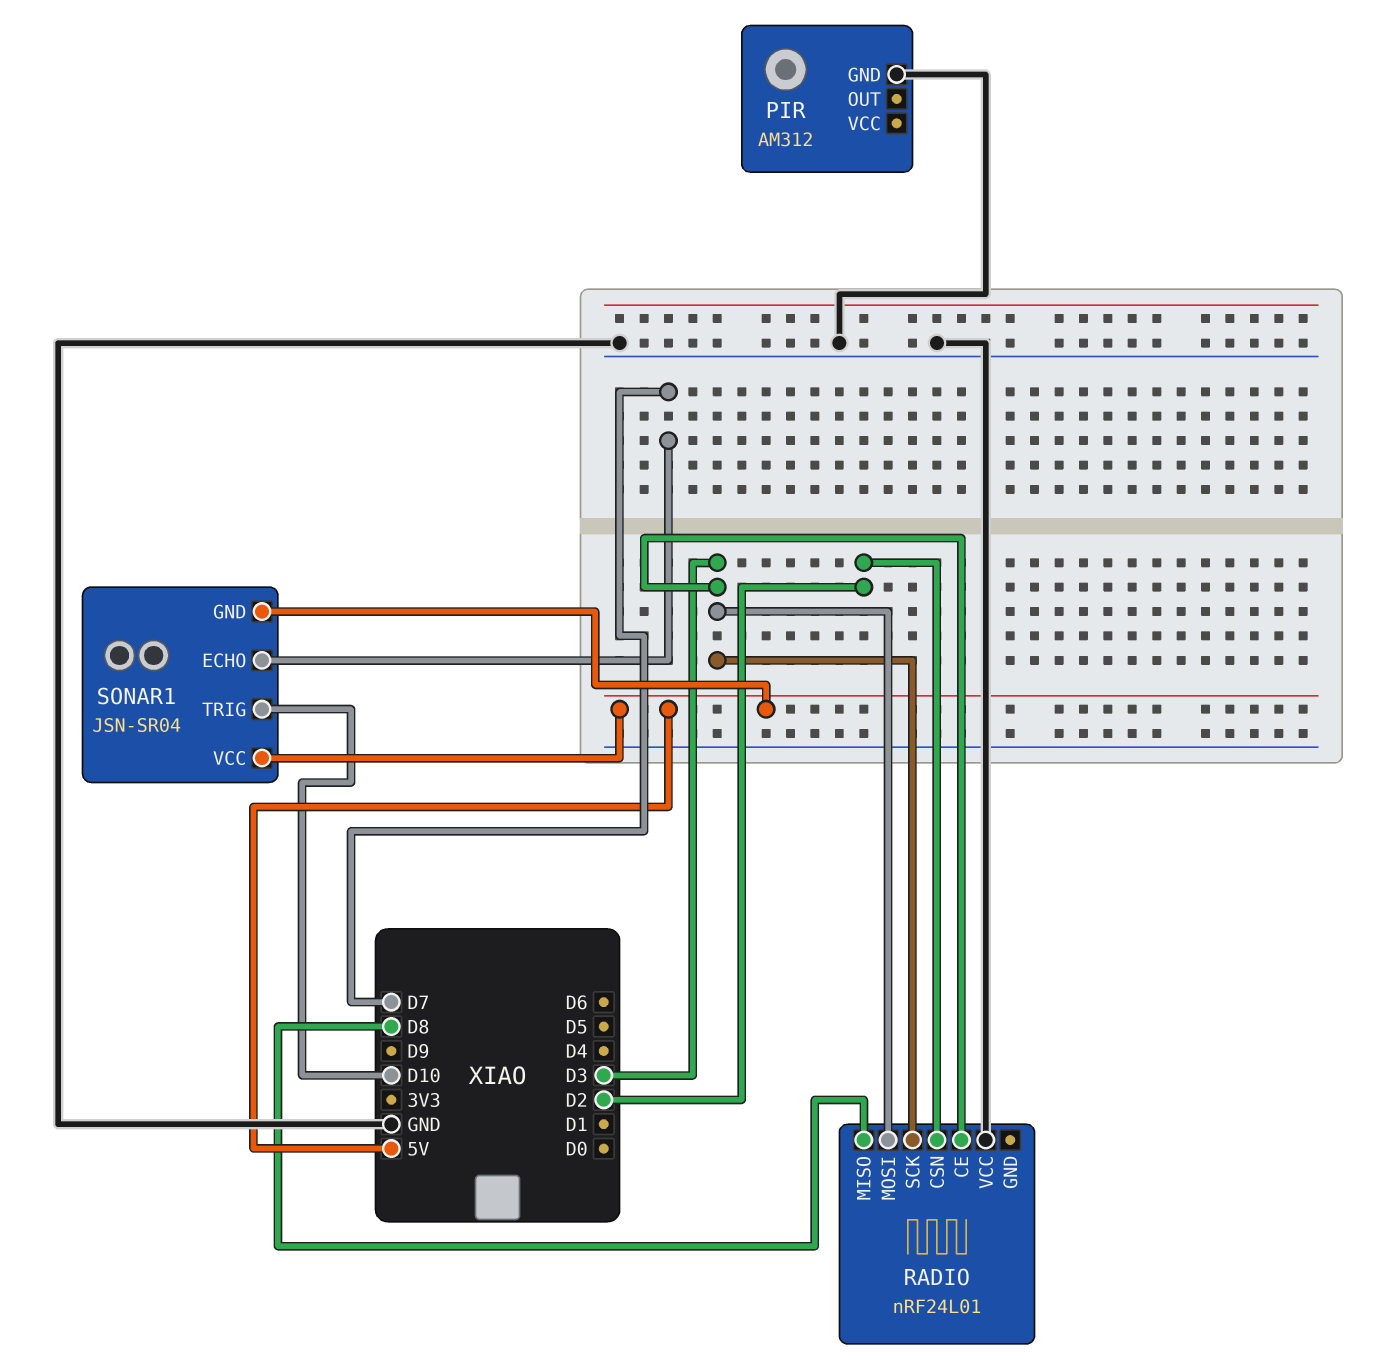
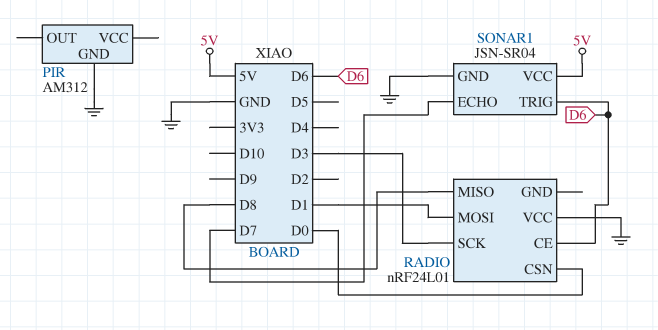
RADIO pin CE: D3 -> D6
RADIO pin CSN: D2 -> D0
RADIO pin MOSI: D3 -> D1
SONAR1 pin GND: 5V -> GND
SONAR1 pin TRIG: D10 -> D6

